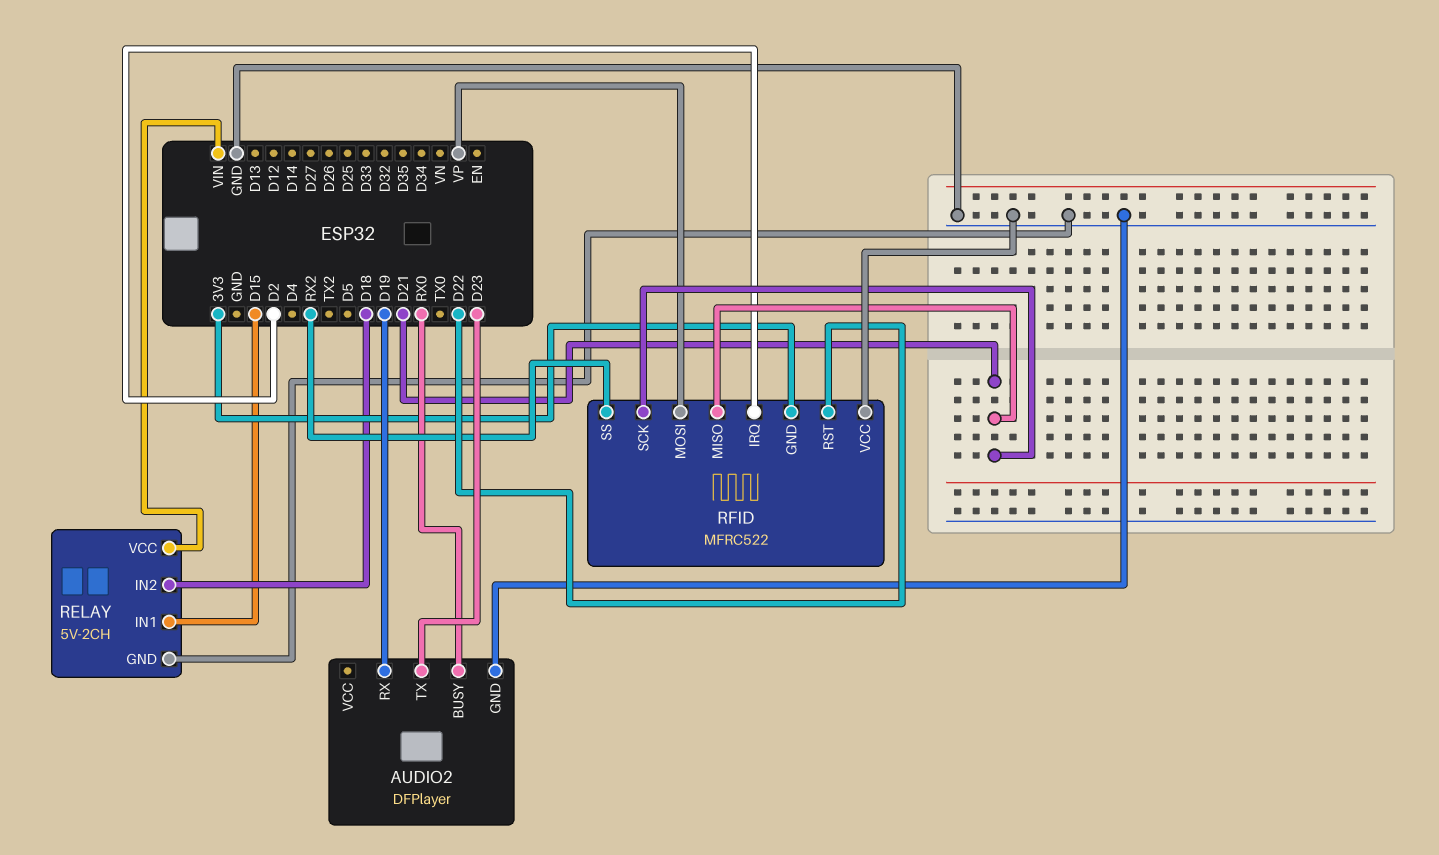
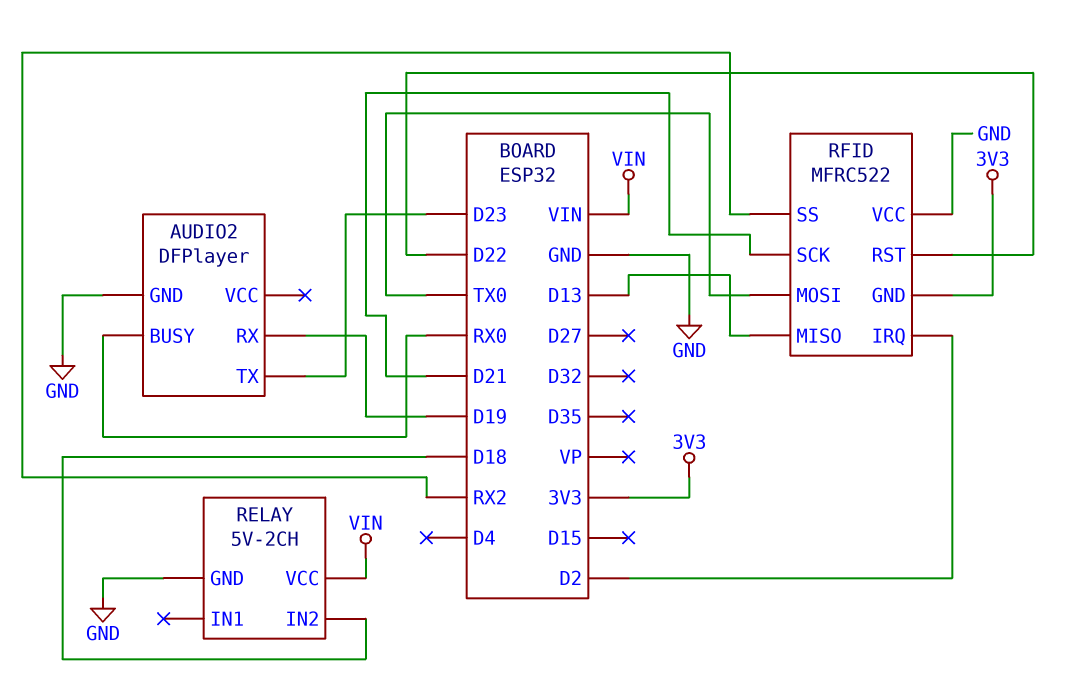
RELAY pin IN1: D15 -> none
RFID pin MISO: D21 -> D13
RFID pin MOSI: VP -> TX0

